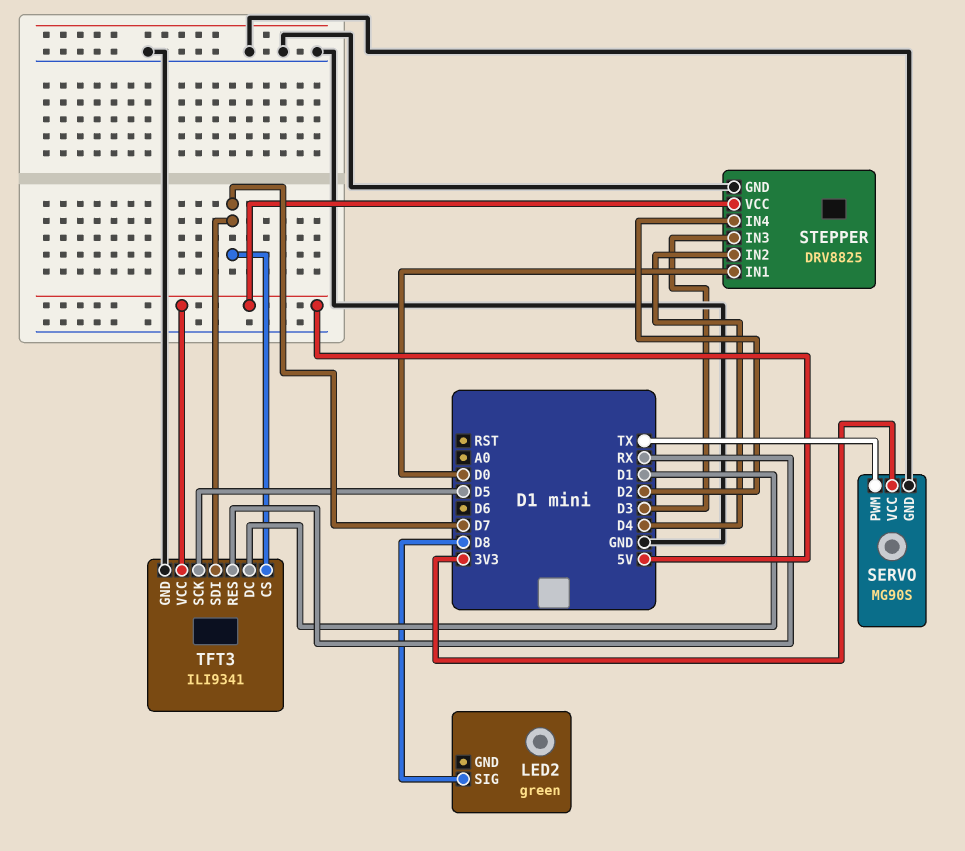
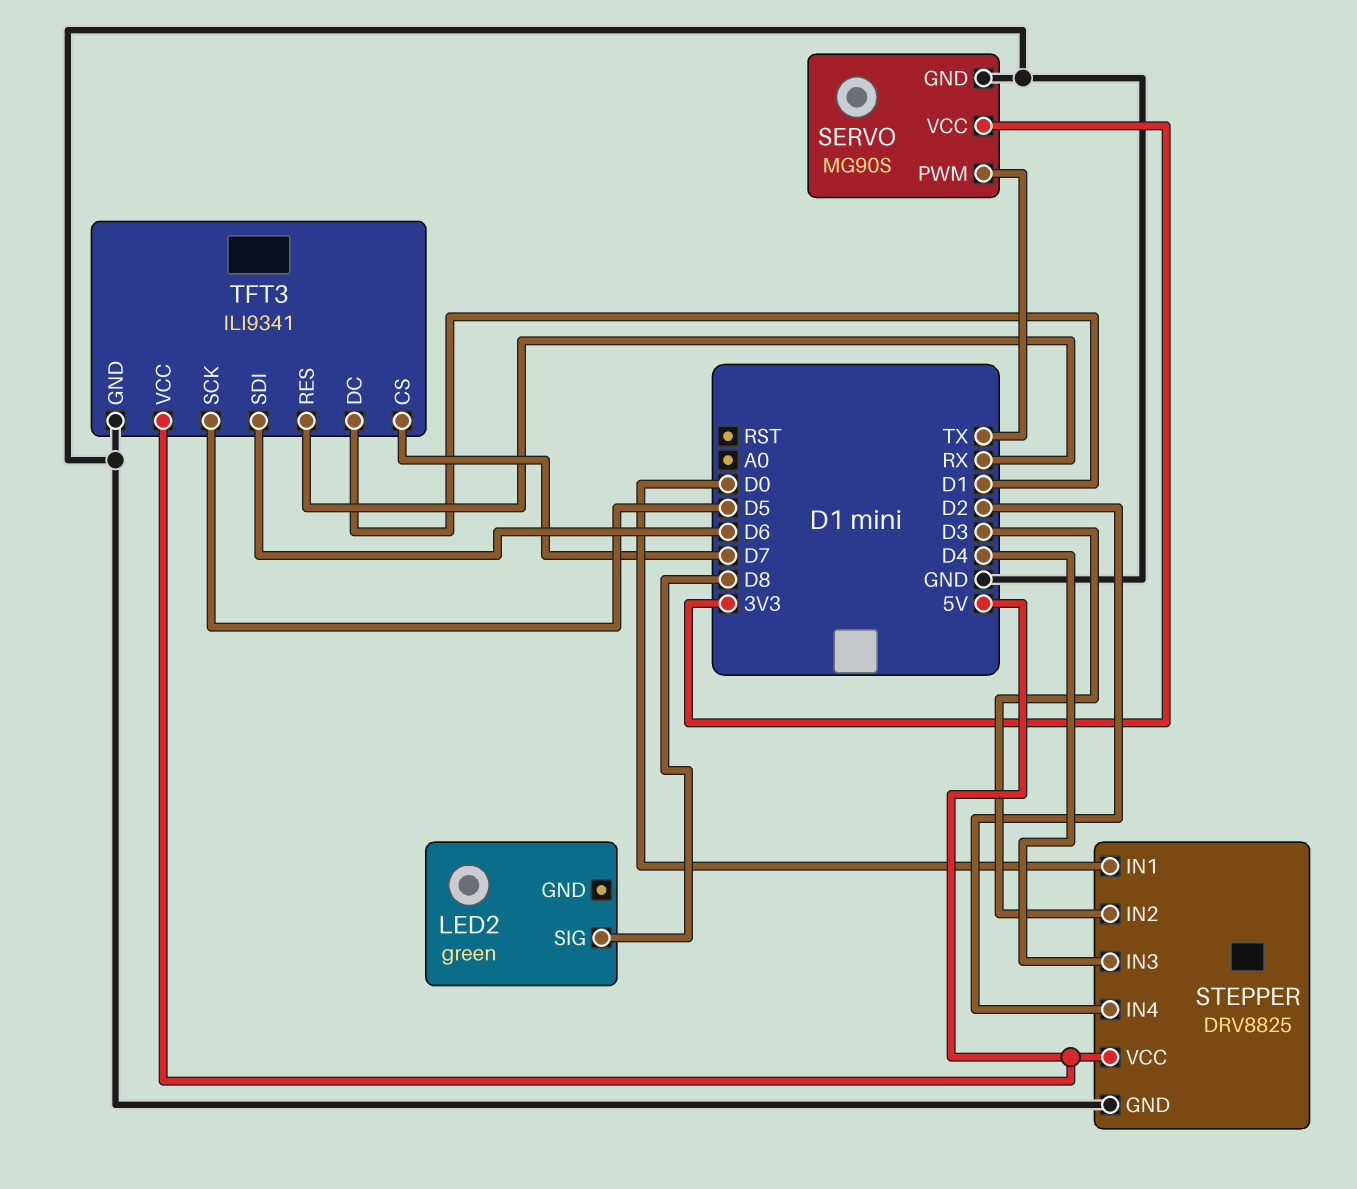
STEPPER pin IN2: D4 -> D3
STEPPER pin IN3: D3 -> D4
TFT3 pin SDI: D7 -> D6

